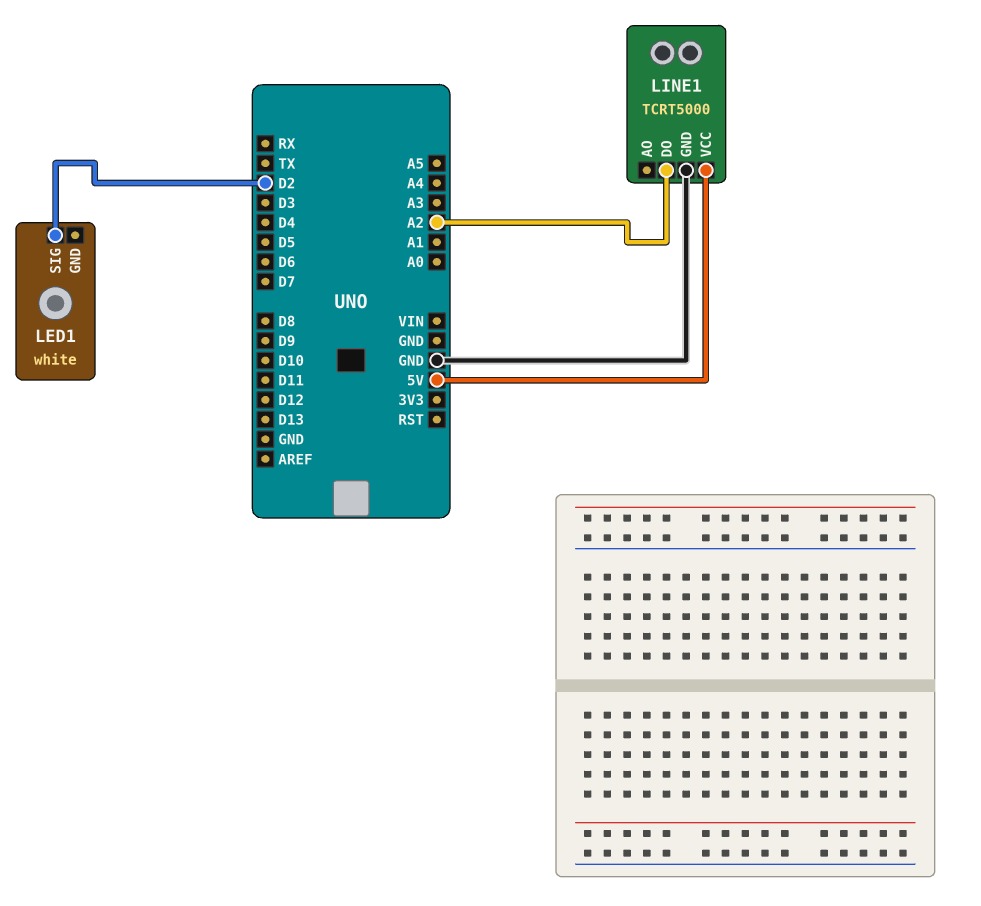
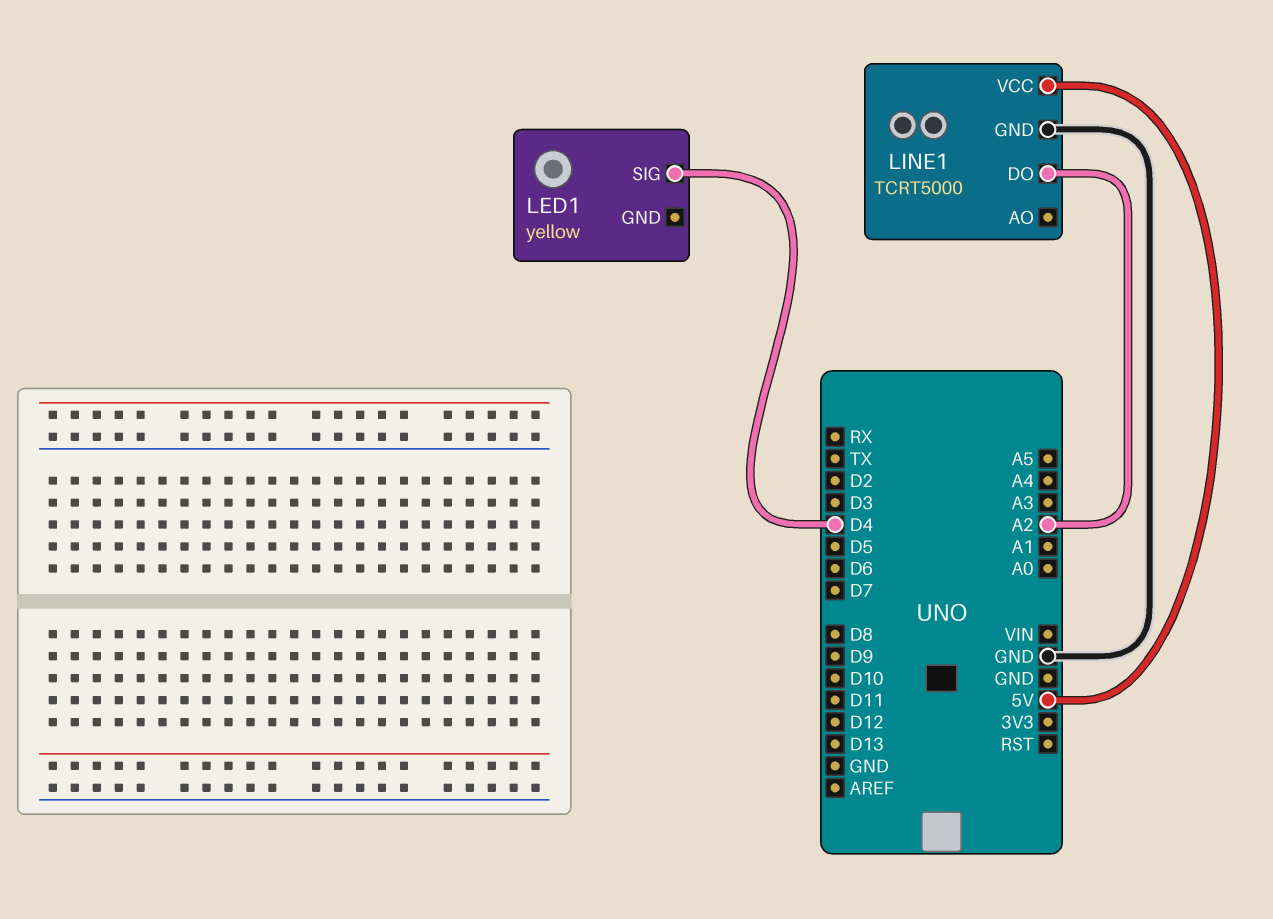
LED1: white -> yellow
LED1 pin SIG: D2 -> D4

